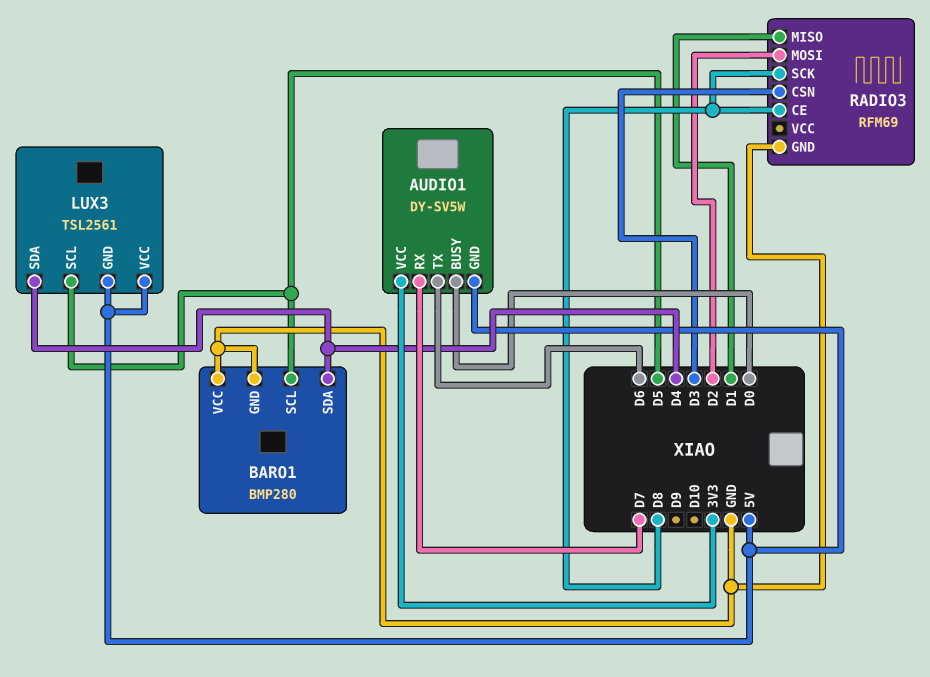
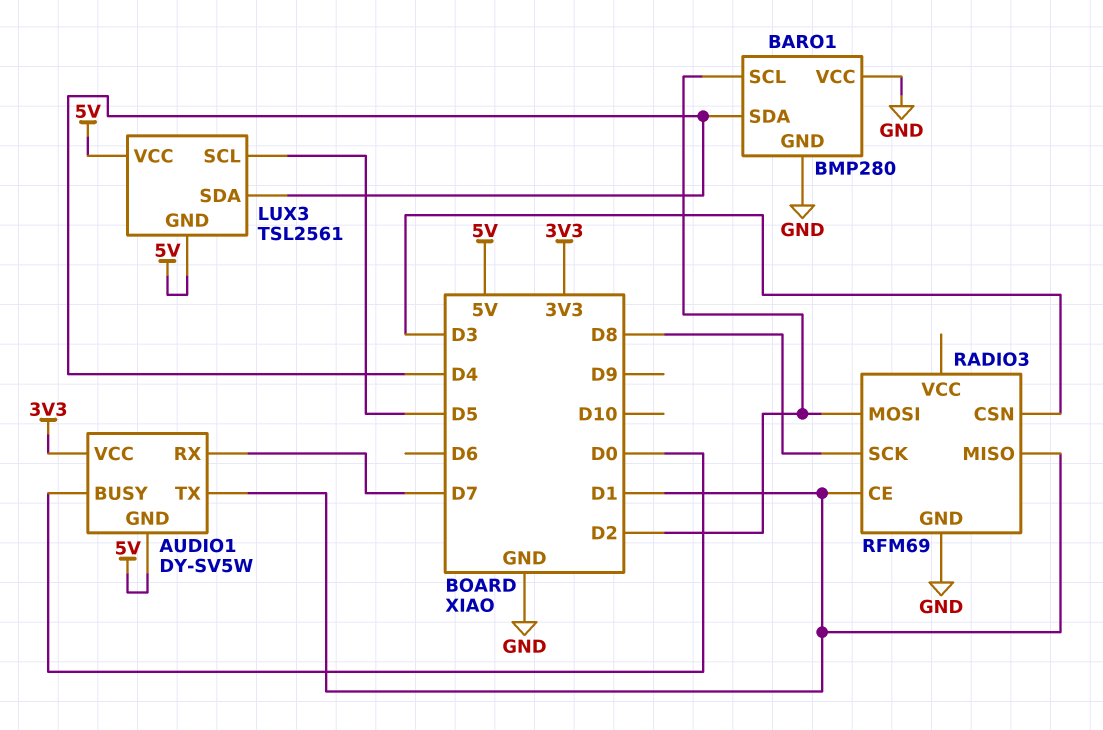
AUDIO1 pin TX: D6 -> D1
BARO1 pin SCL: D5 -> D2
RADIO3 pin CE: D8 -> D1

